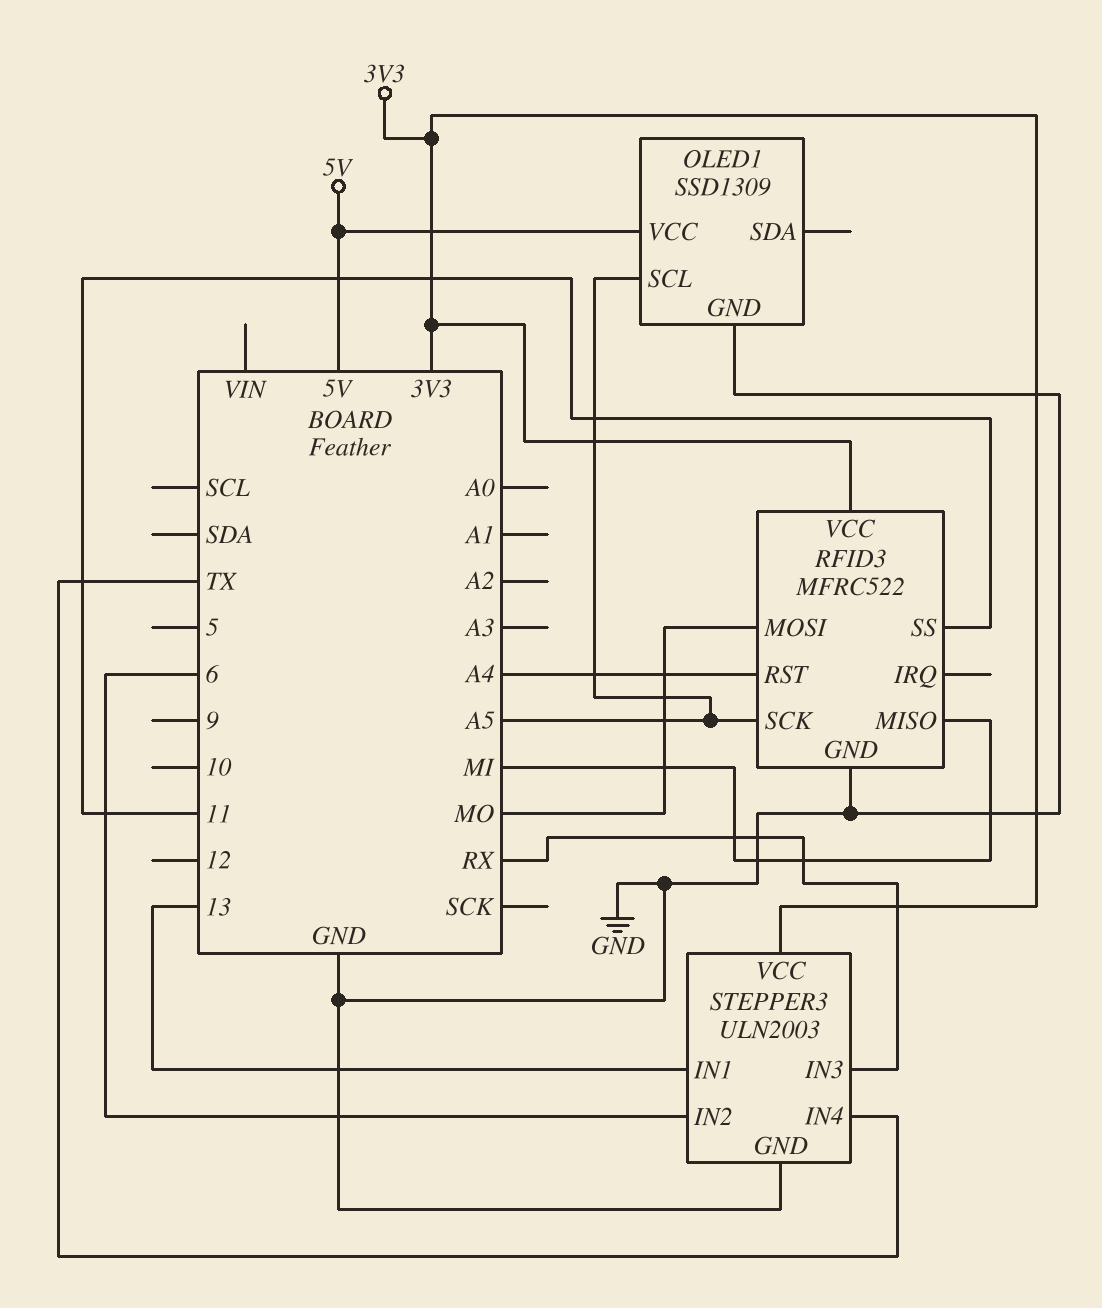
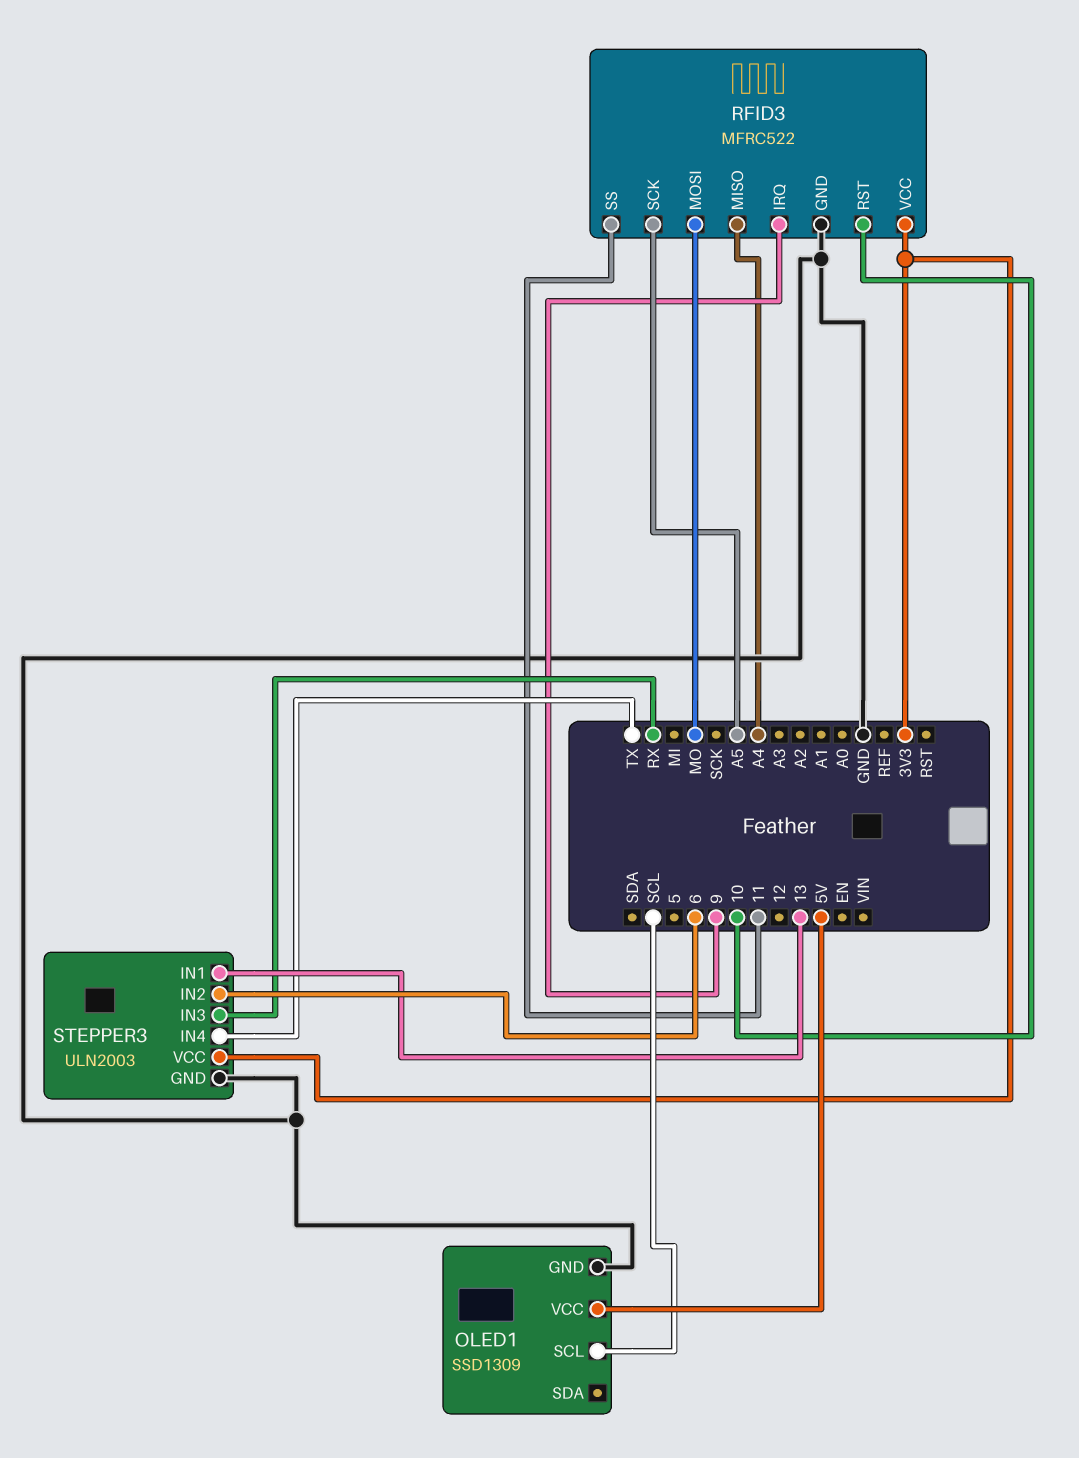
OLED1 pin SCL: A5 -> SCL
RFID3 pin IRQ: none -> 9
RFID3 pin MISO: MI -> A4
RFID3 pin RST: A4 -> 10

